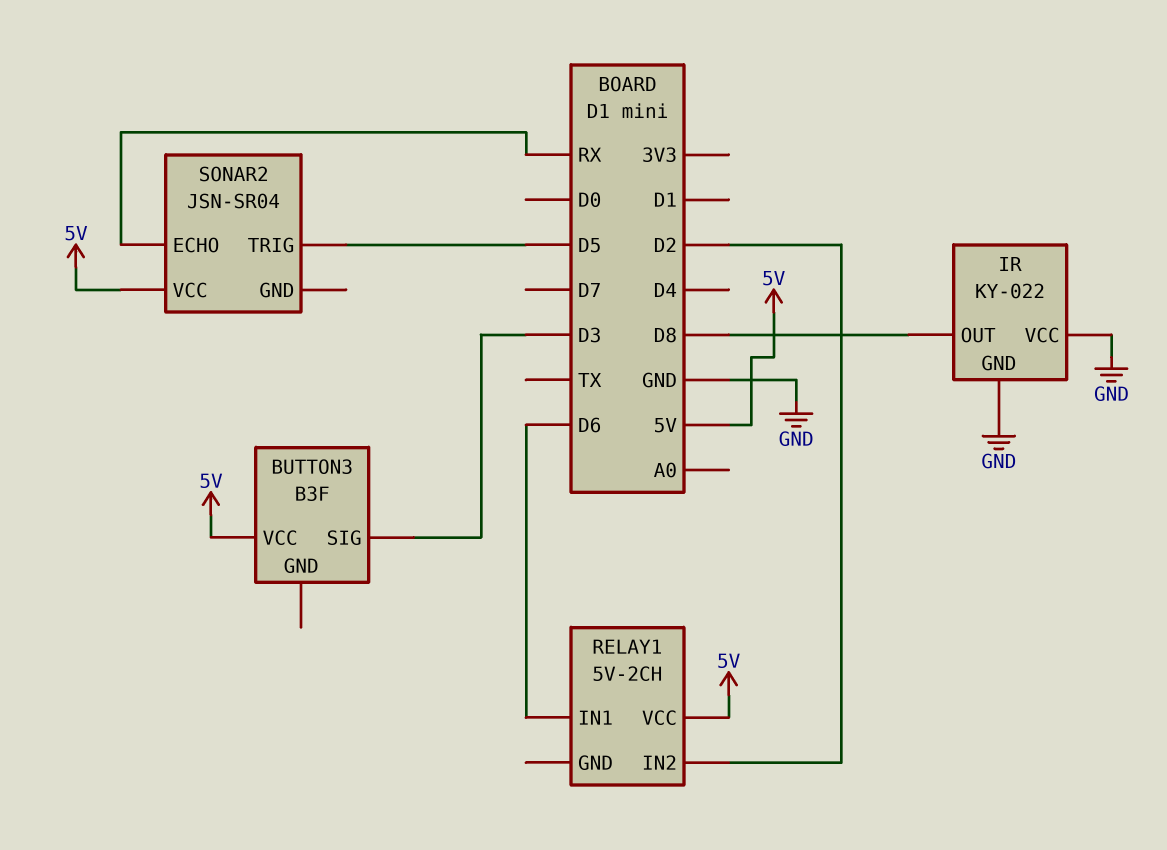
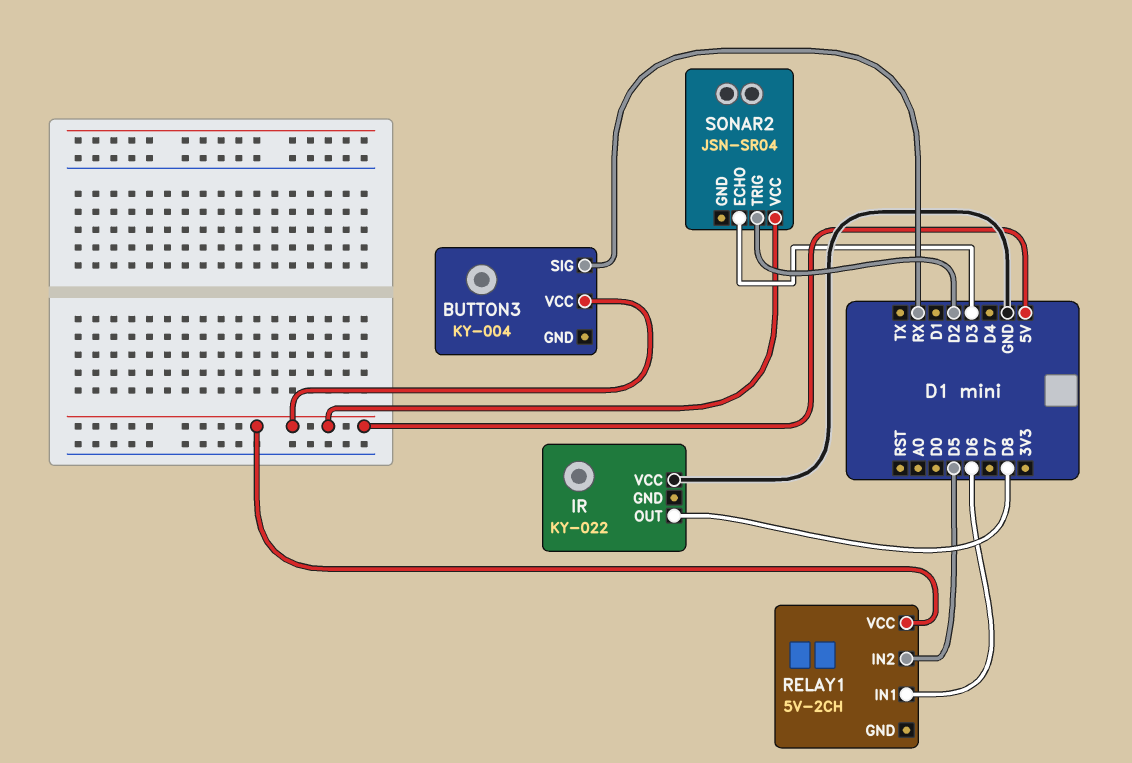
BUTTON3: B3F -> KY-004
BUTTON3 pin SIG: D3 -> RX
IR pin GND: GND -> none
RELAY1 pin IN2: D2 -> D5
SONAR2 pin ECHO: RX -> D3
SONAR2 pin TRIG: D5 -> D2

